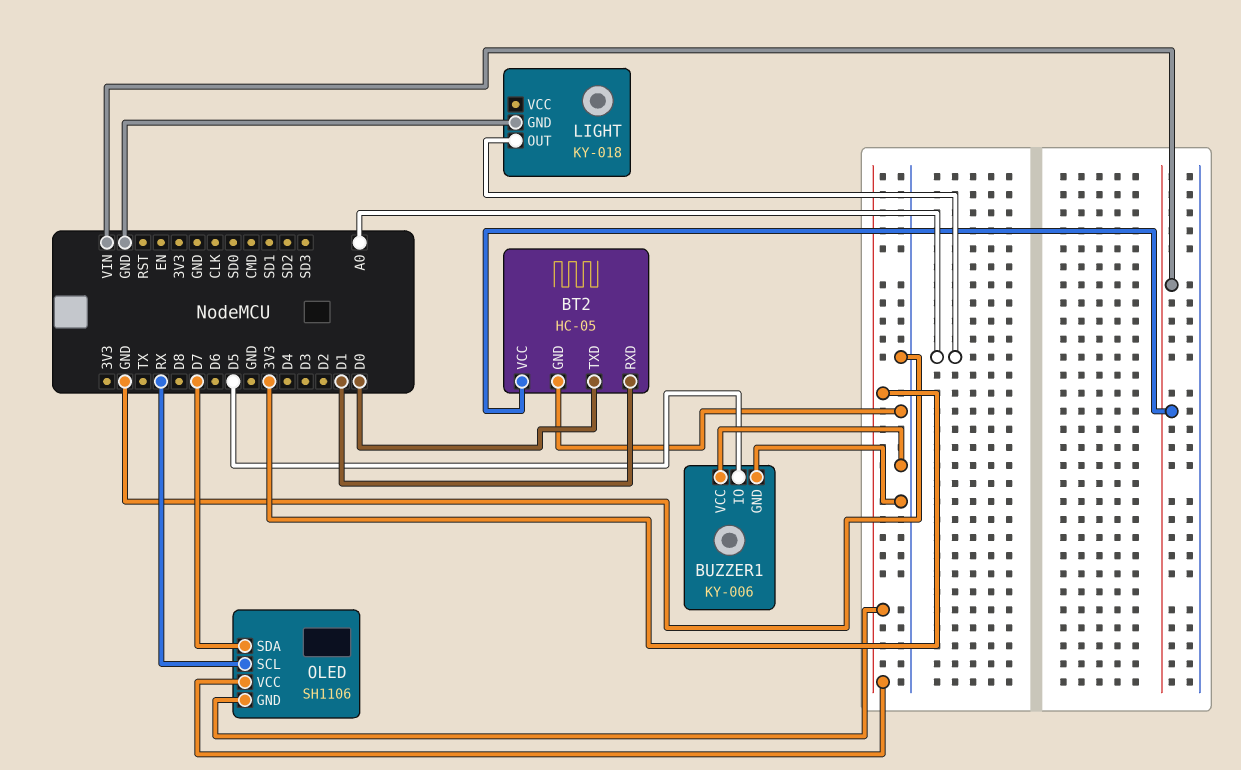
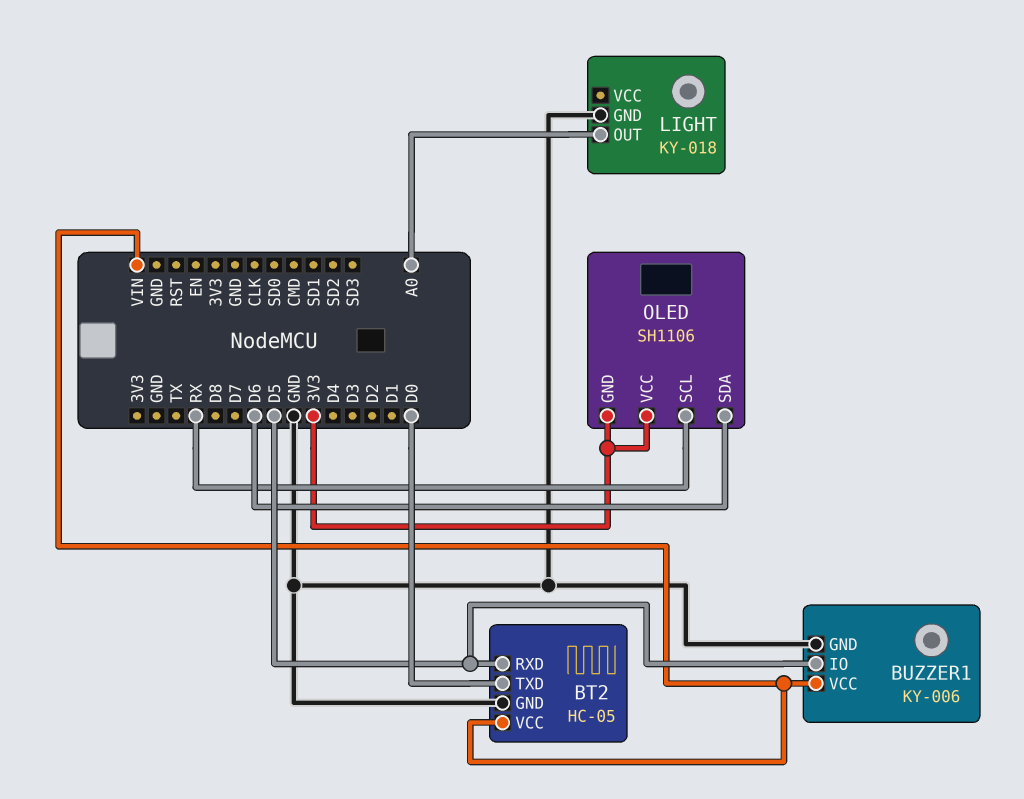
BT2 pin RXD: D1 -> D5
BUZZER1 pin VCC: GND -> VIN
OLED pin SDA: D7 -> D6

